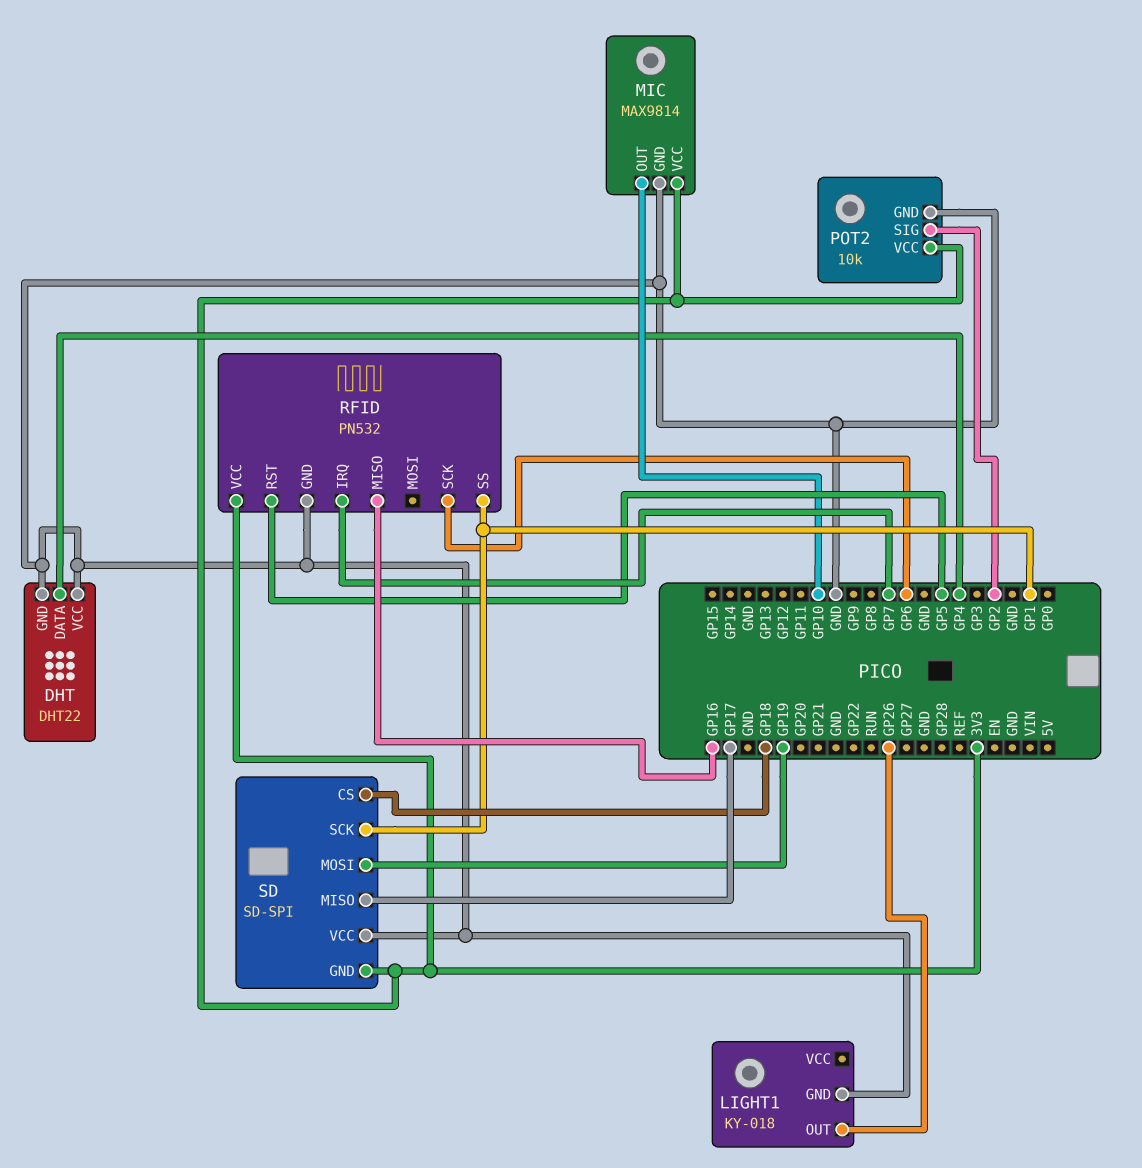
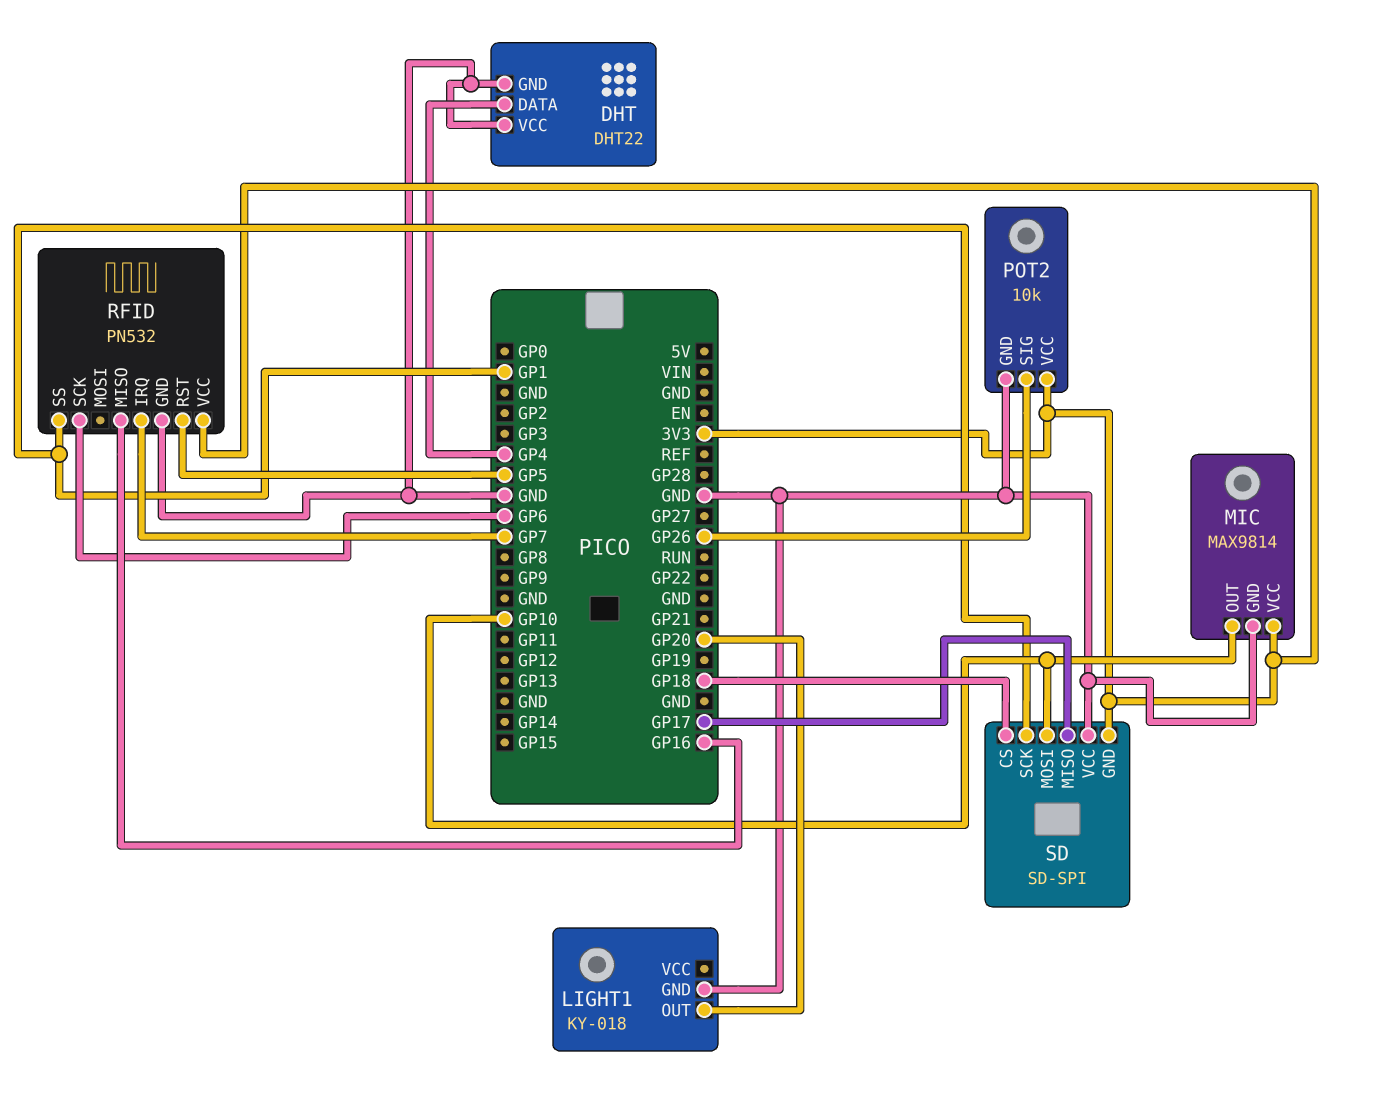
LIGHT1 pin OUT: GP26 -> GP20
POT2 pin SIG: GP2 -> GP26
SD pin MOSI: GP19 -> GP10

